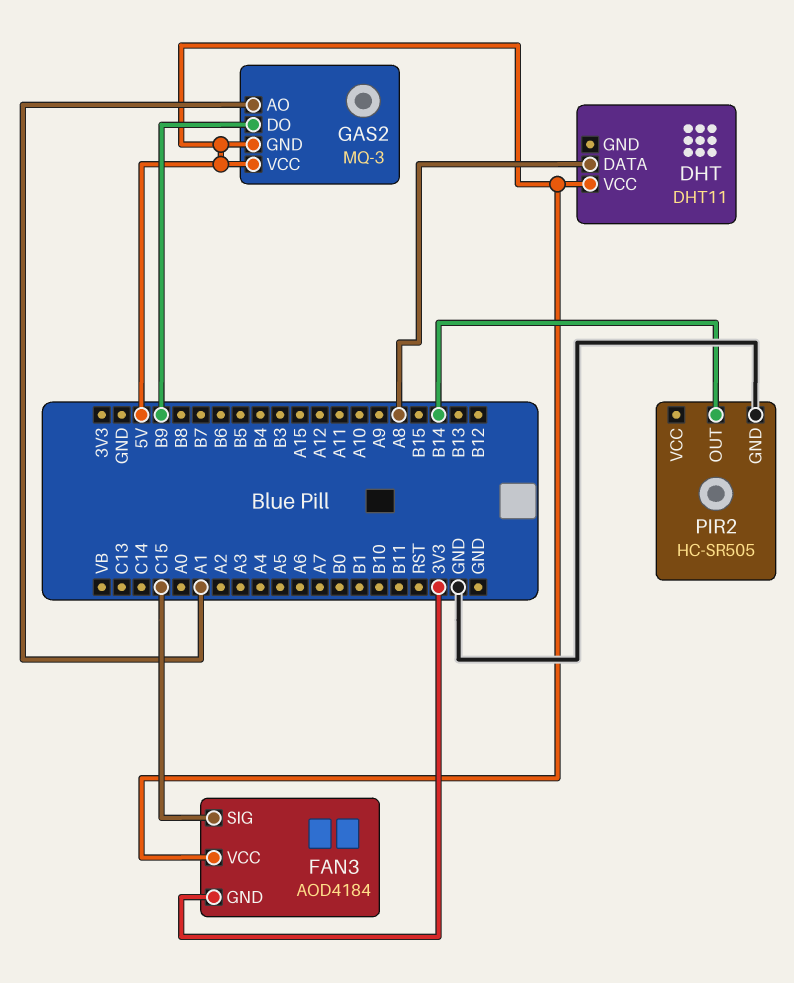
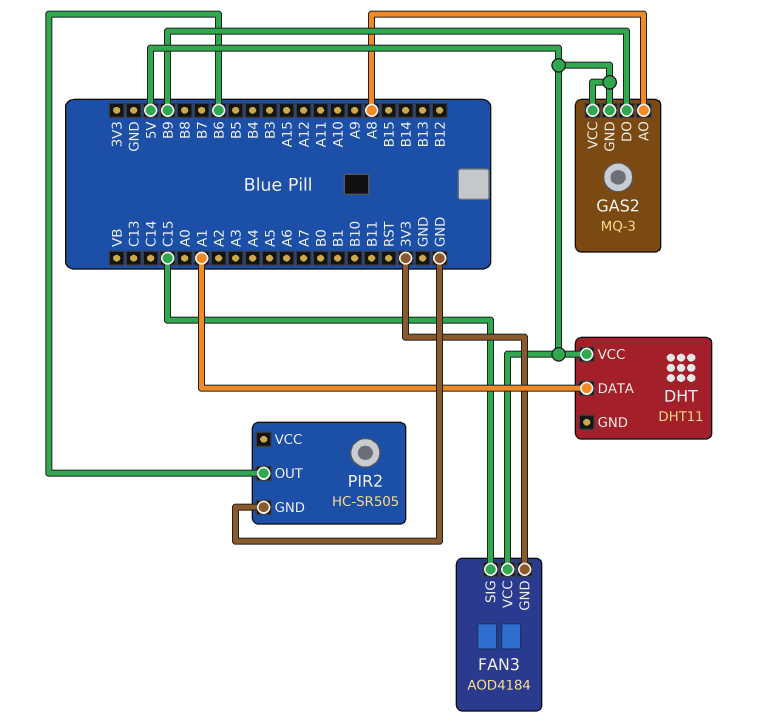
DHT pin DATA: A8 -> A1
GAS2 pin AO: A1 -> A8
PIR2 pin OUT: B14 -> B6

